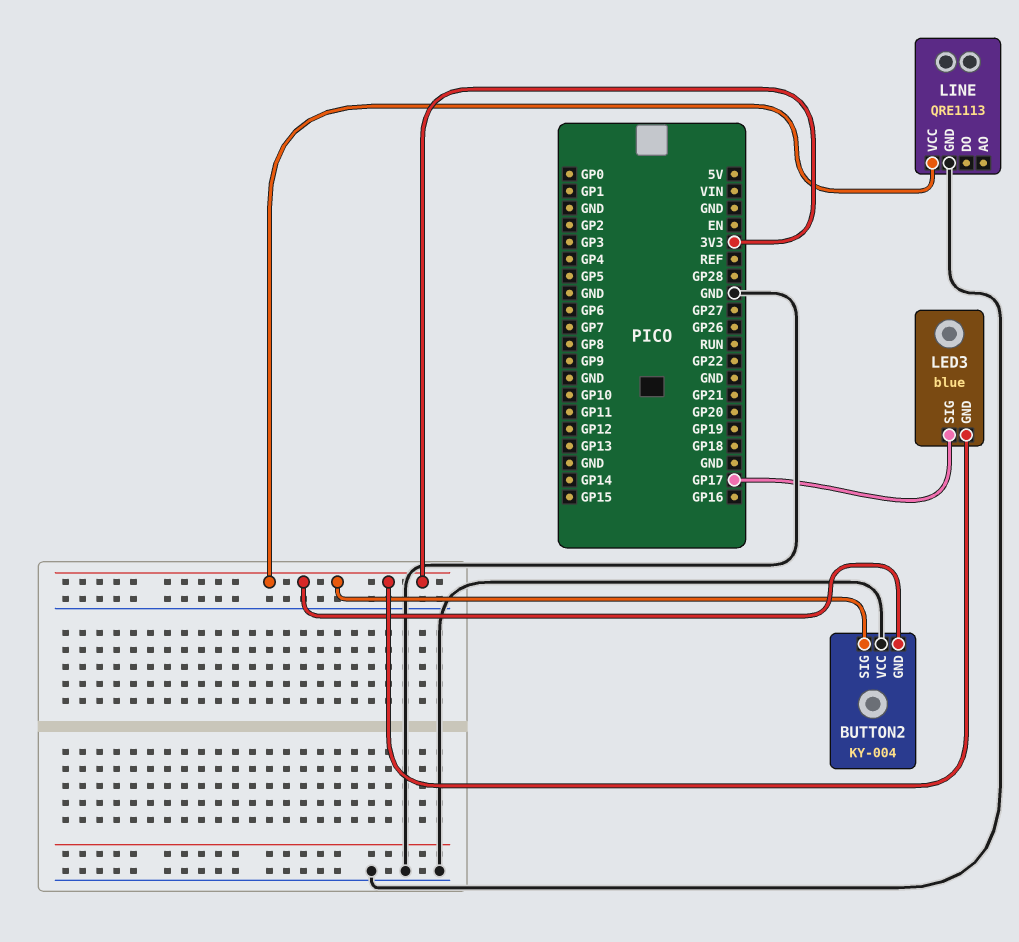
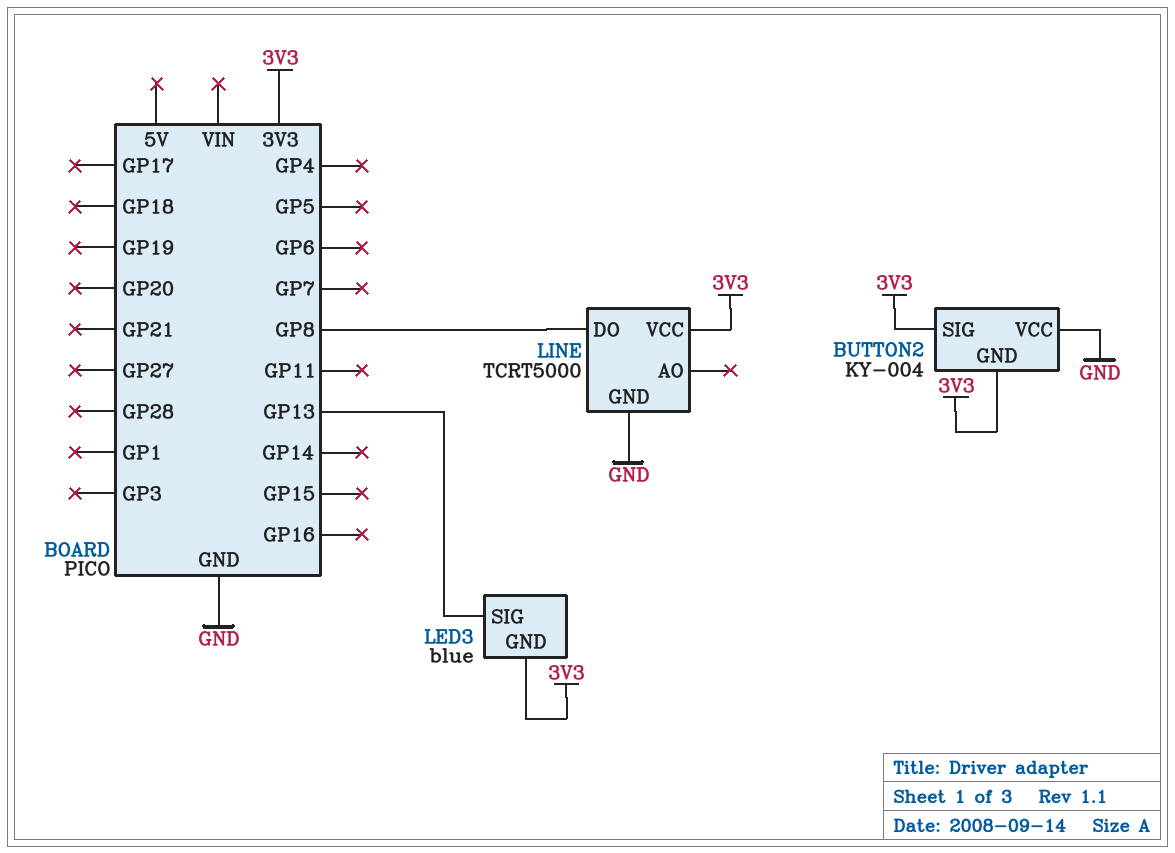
LED3 pin SIG: GP17 -> GP13
LINE: QRE1113 -> TCRT5000
LINE pin DO: none -> GP8

